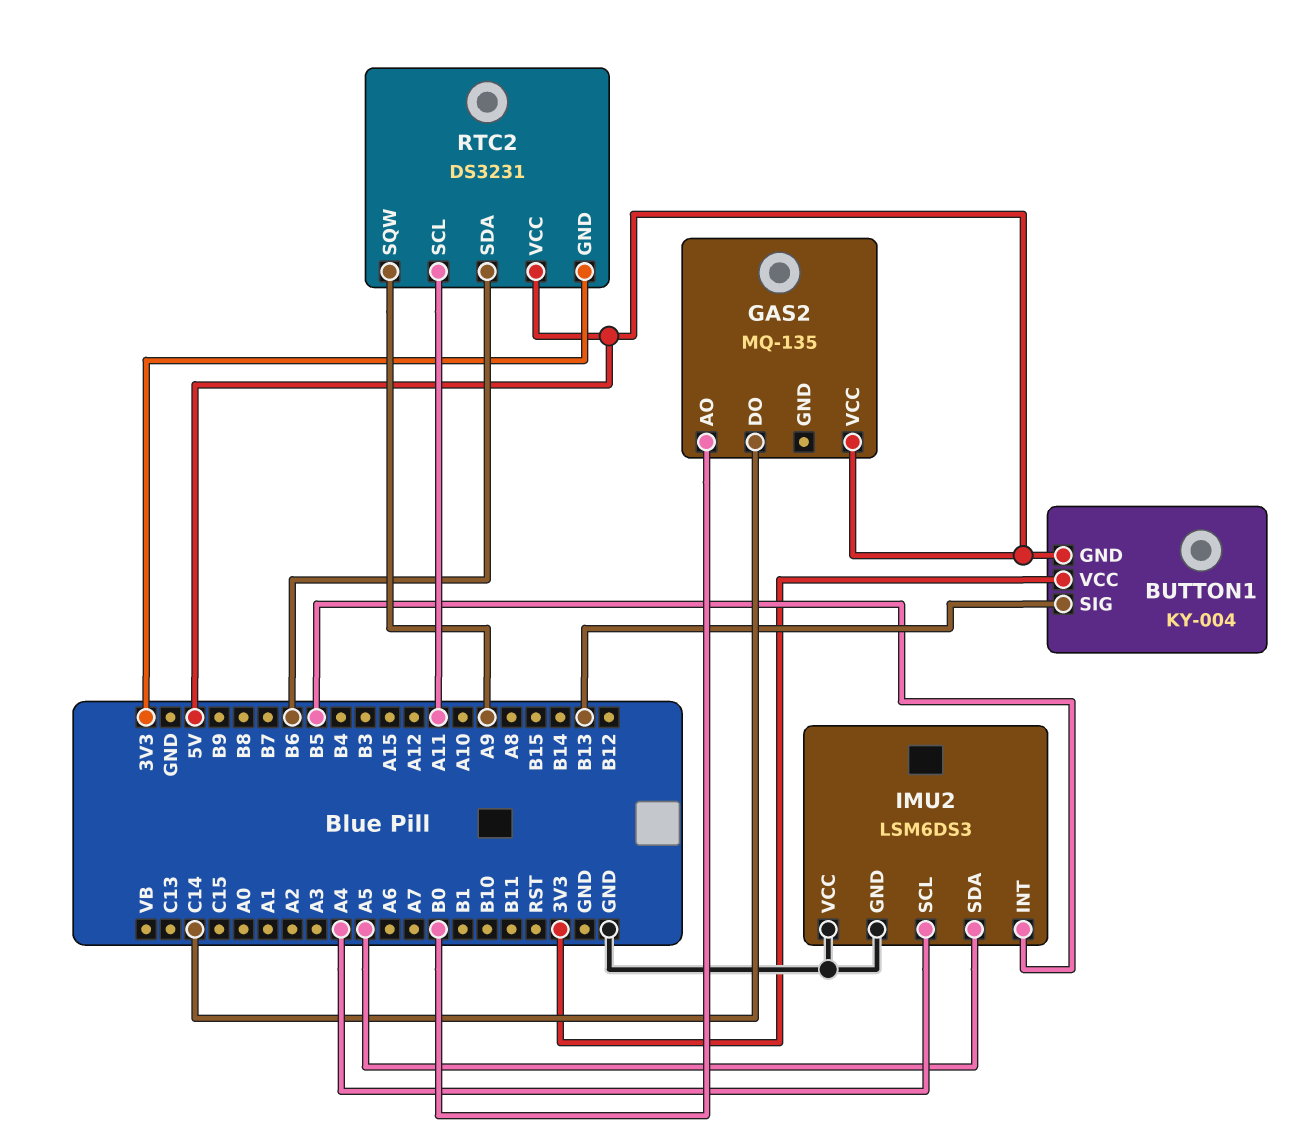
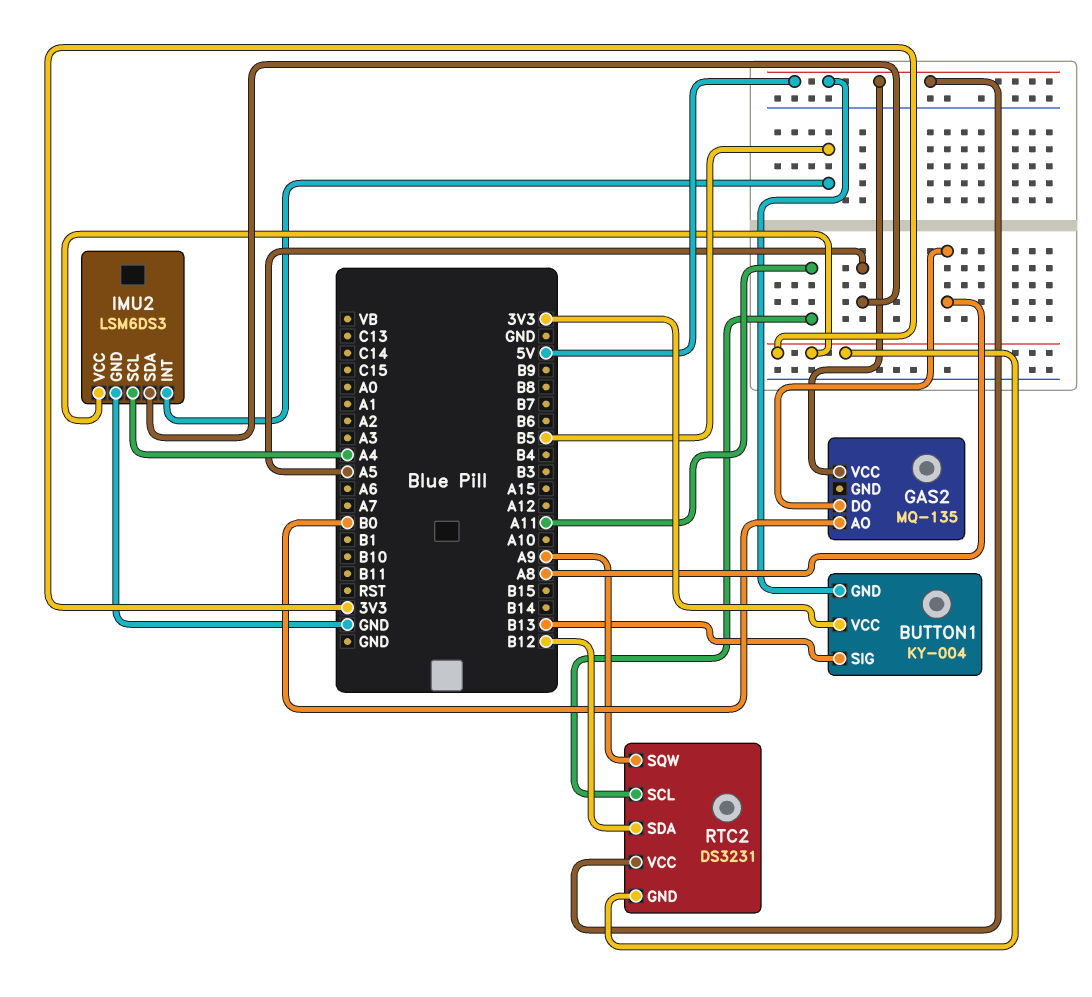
GAS2 pin DO: C14 -> A8
IMU2 pin VCC: GND -> 3V3
RTC2 pin SDA: B6 -> B12

